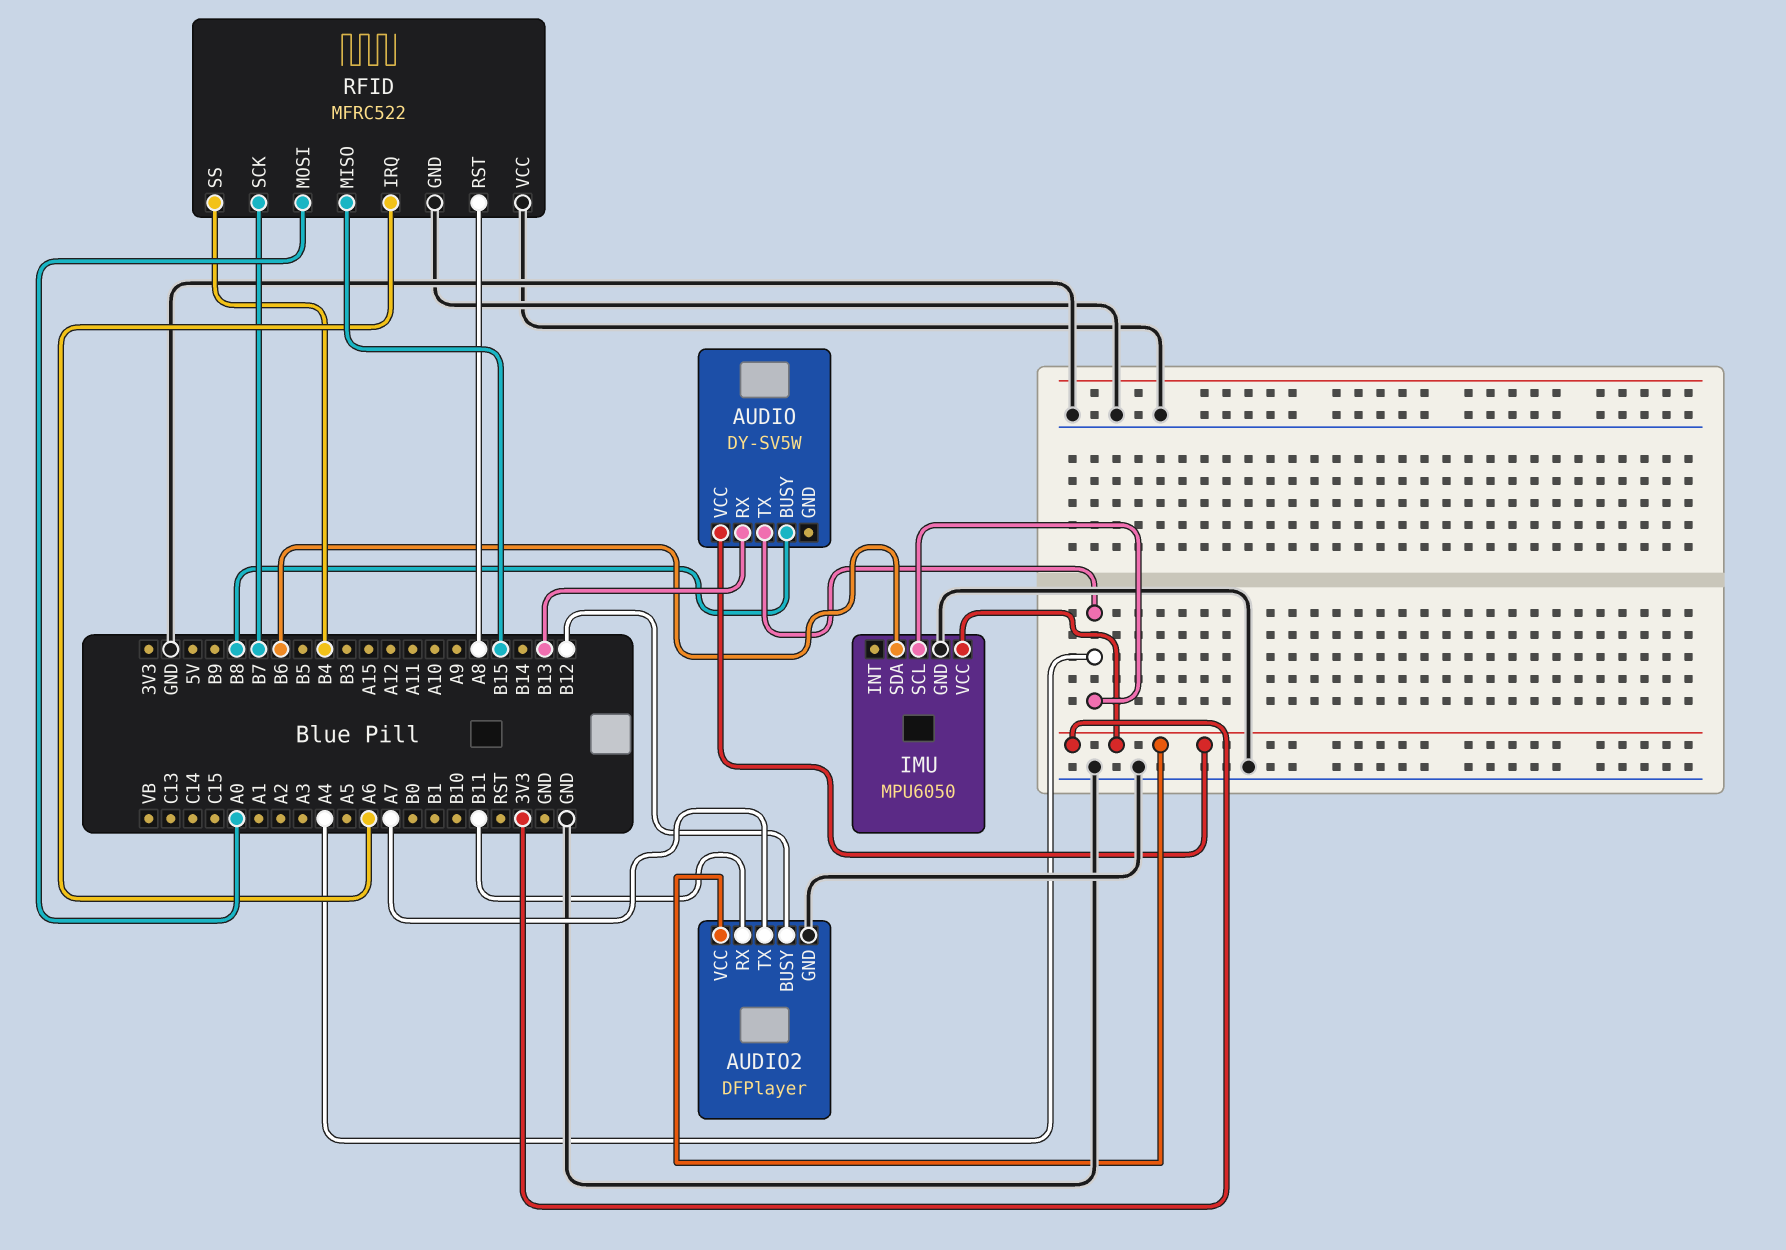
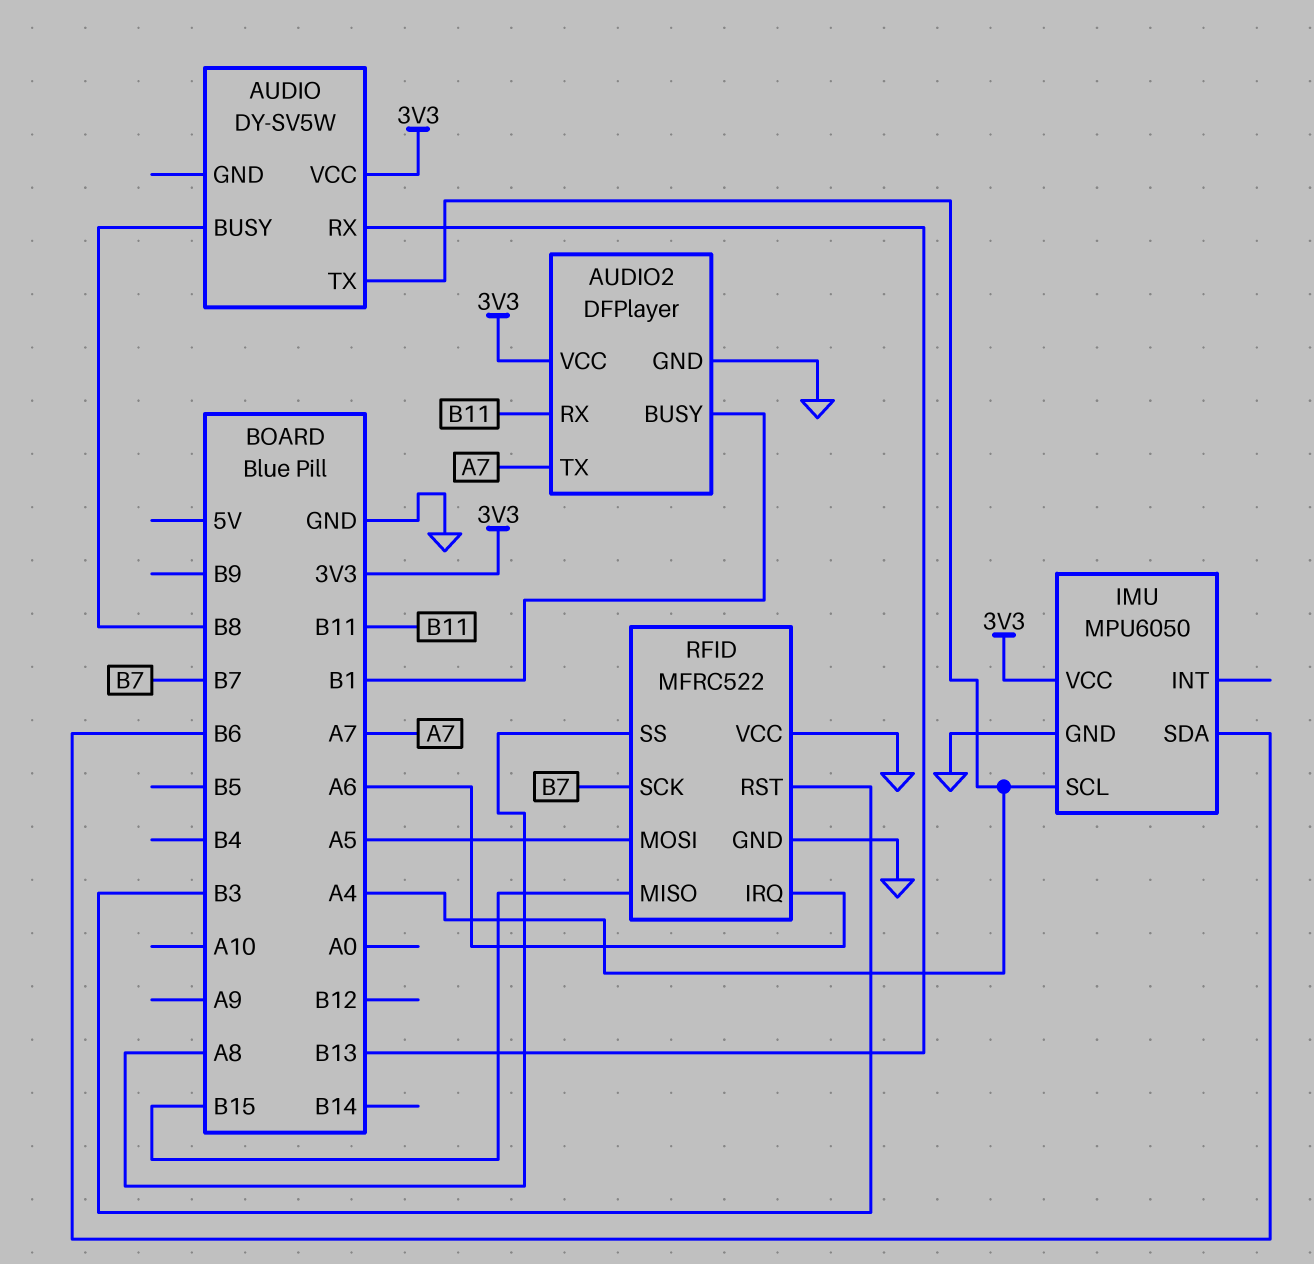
AUDIO2 pin BUSY: B12 -> B1
RFID pin MOSI: A0 -> A5
RFID pin RST: A8 -> B3
RFID pin SS: B4 -> A8

